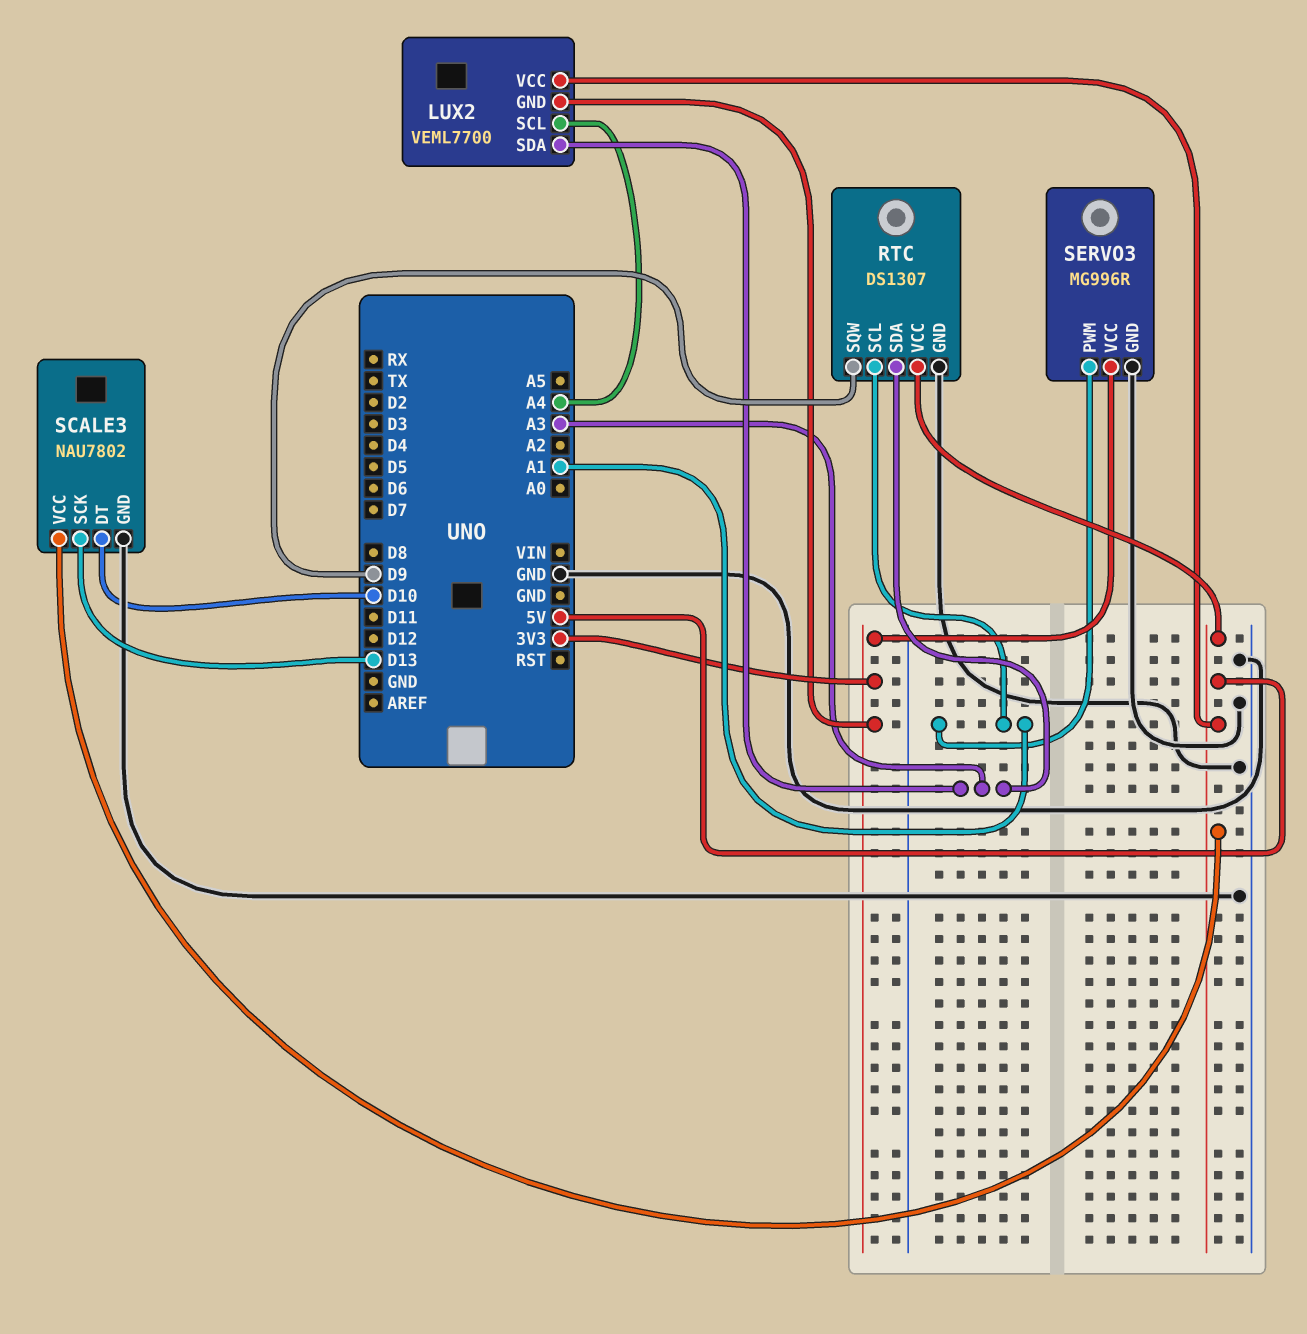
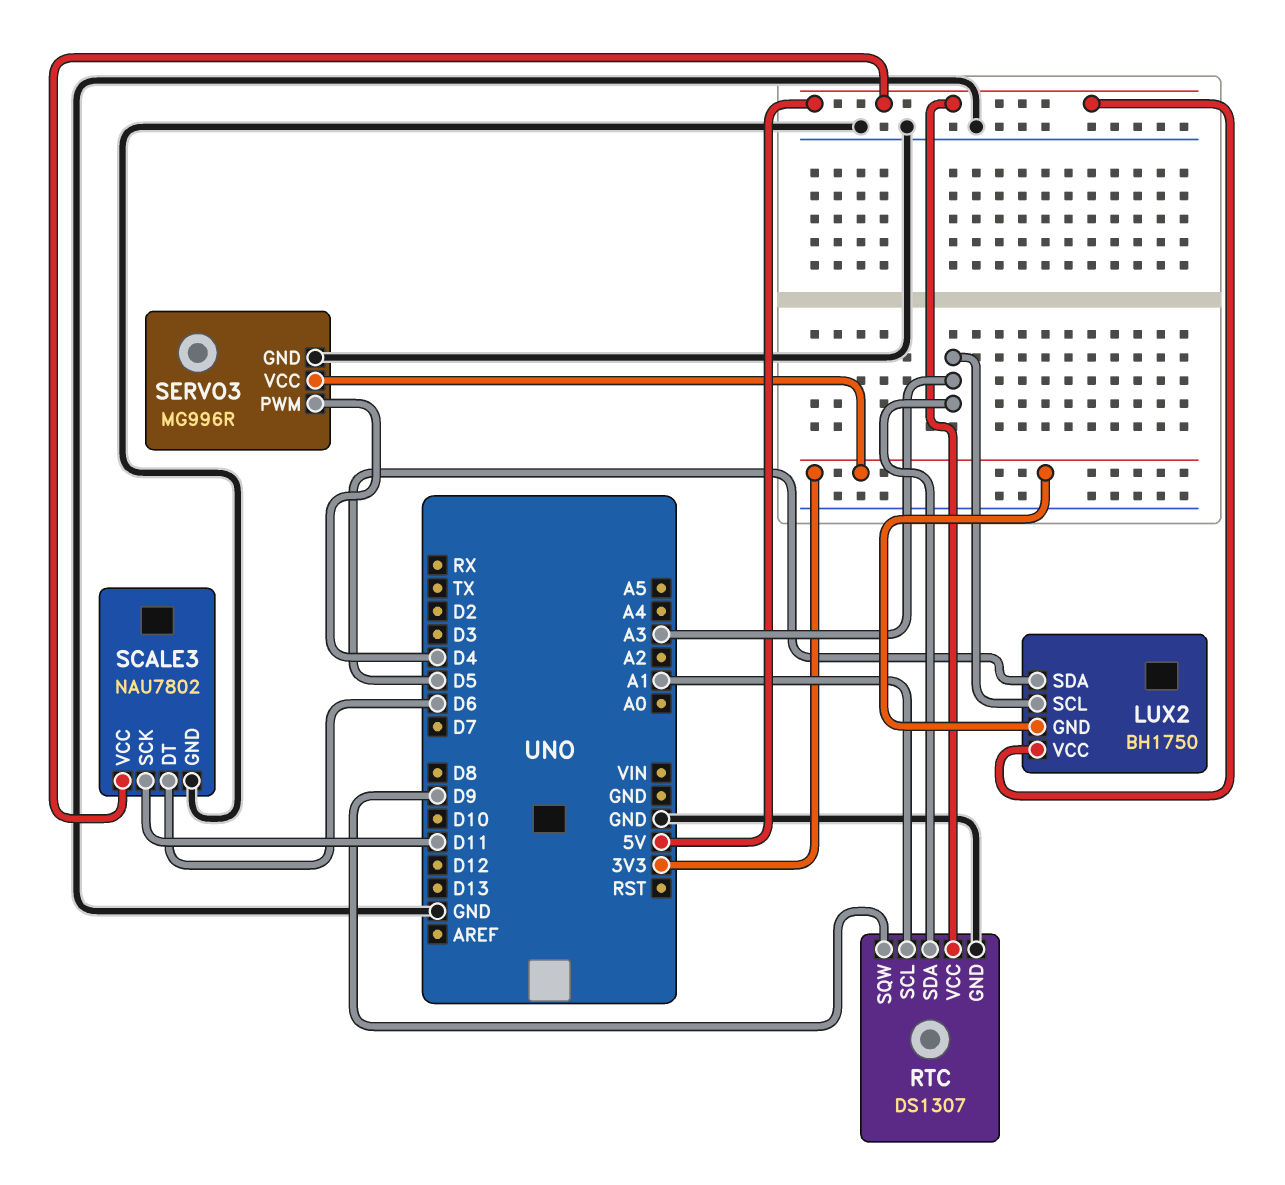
LUX2: VEML7700 -> BH1750
LUX2 pin SCL: A4 -> A3
LUX2 pin SDA: A3 -> D5
SCALE3 pin DT: D10 -> D6
SCALE3 pin SCK: D13 -> D11
SERVO3 pin PWM: A1 -> D4

